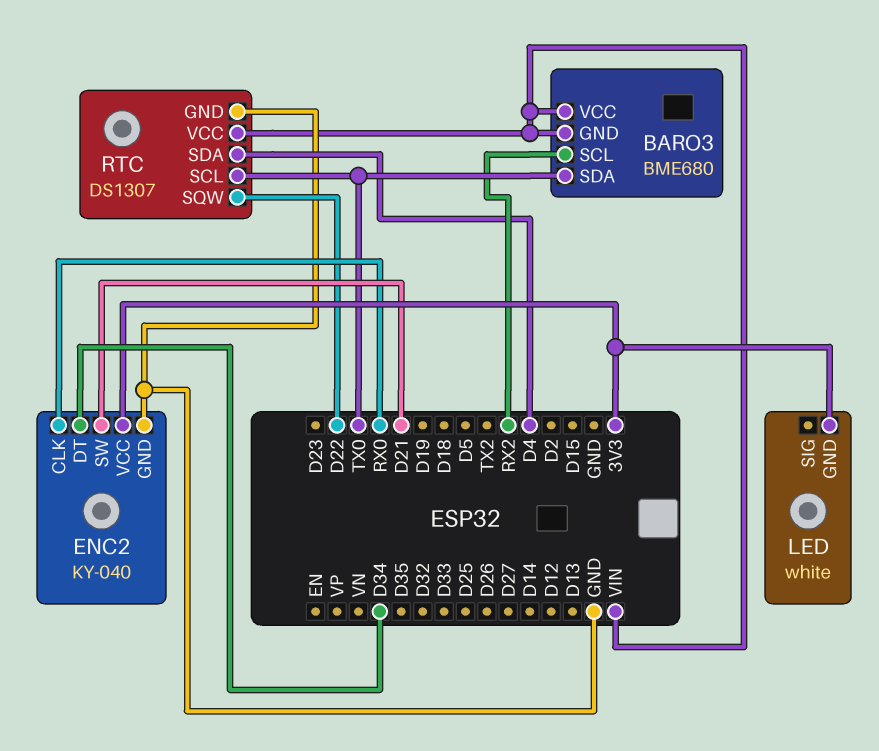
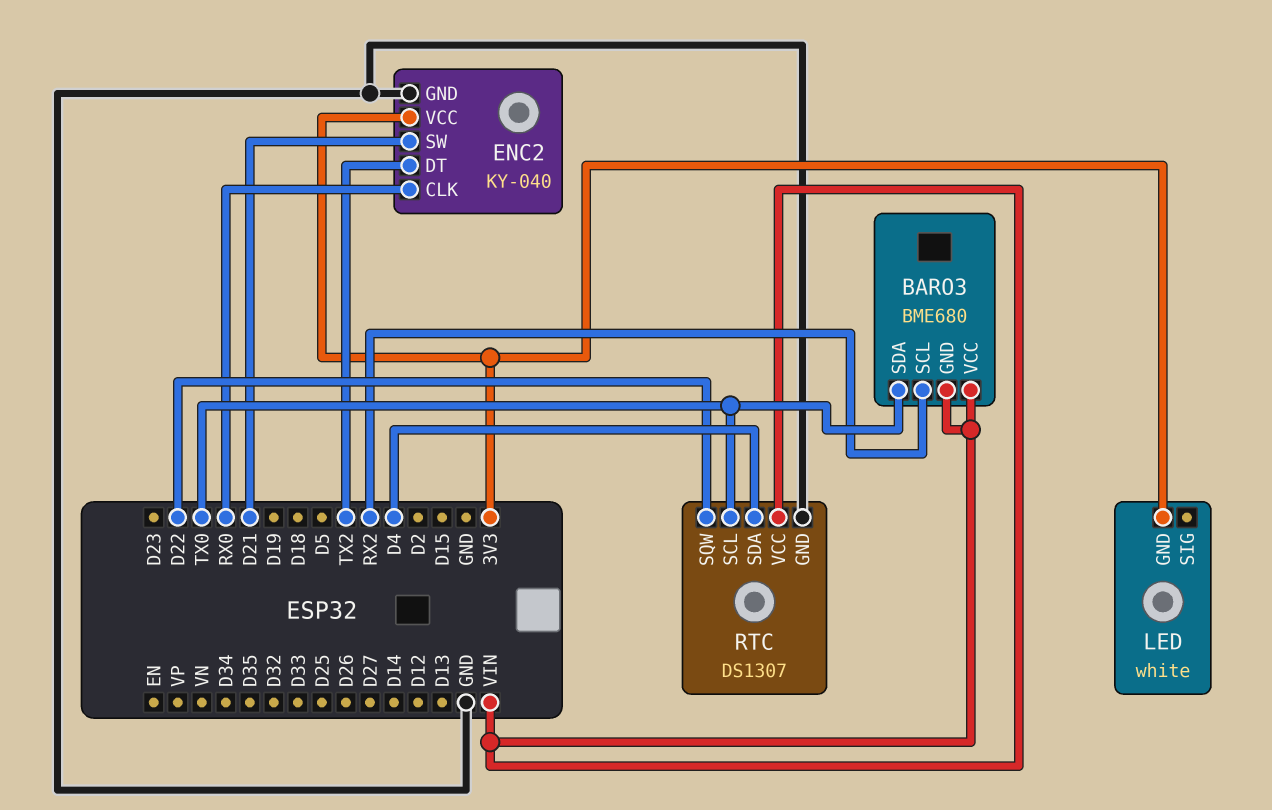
ENC2 pin DT: D34 -> TX2

